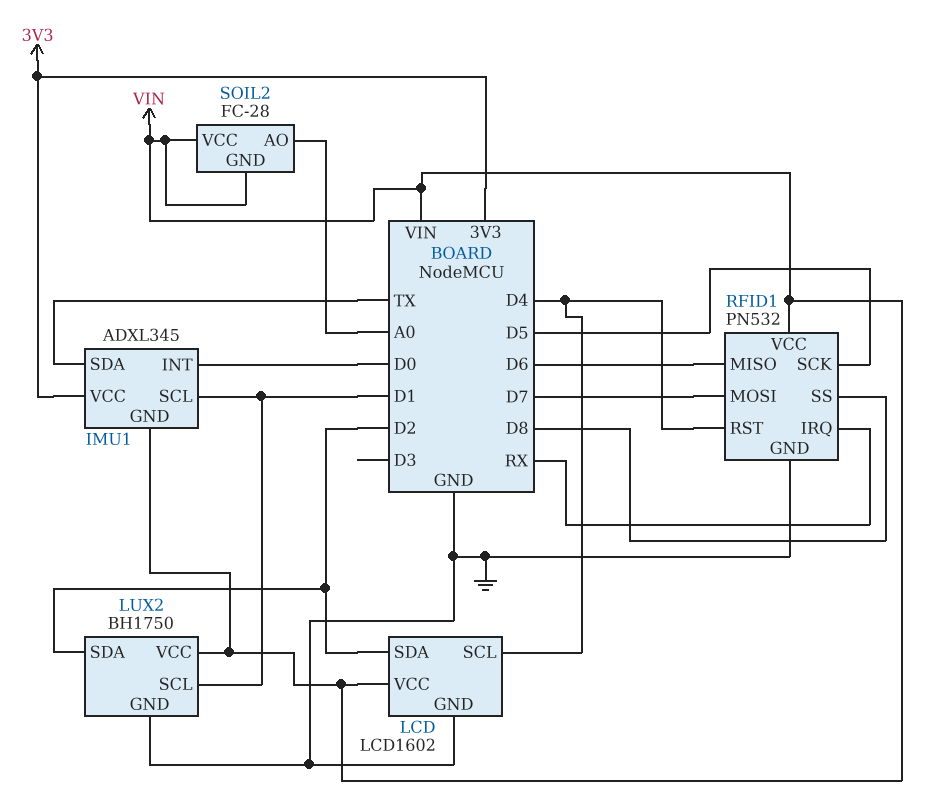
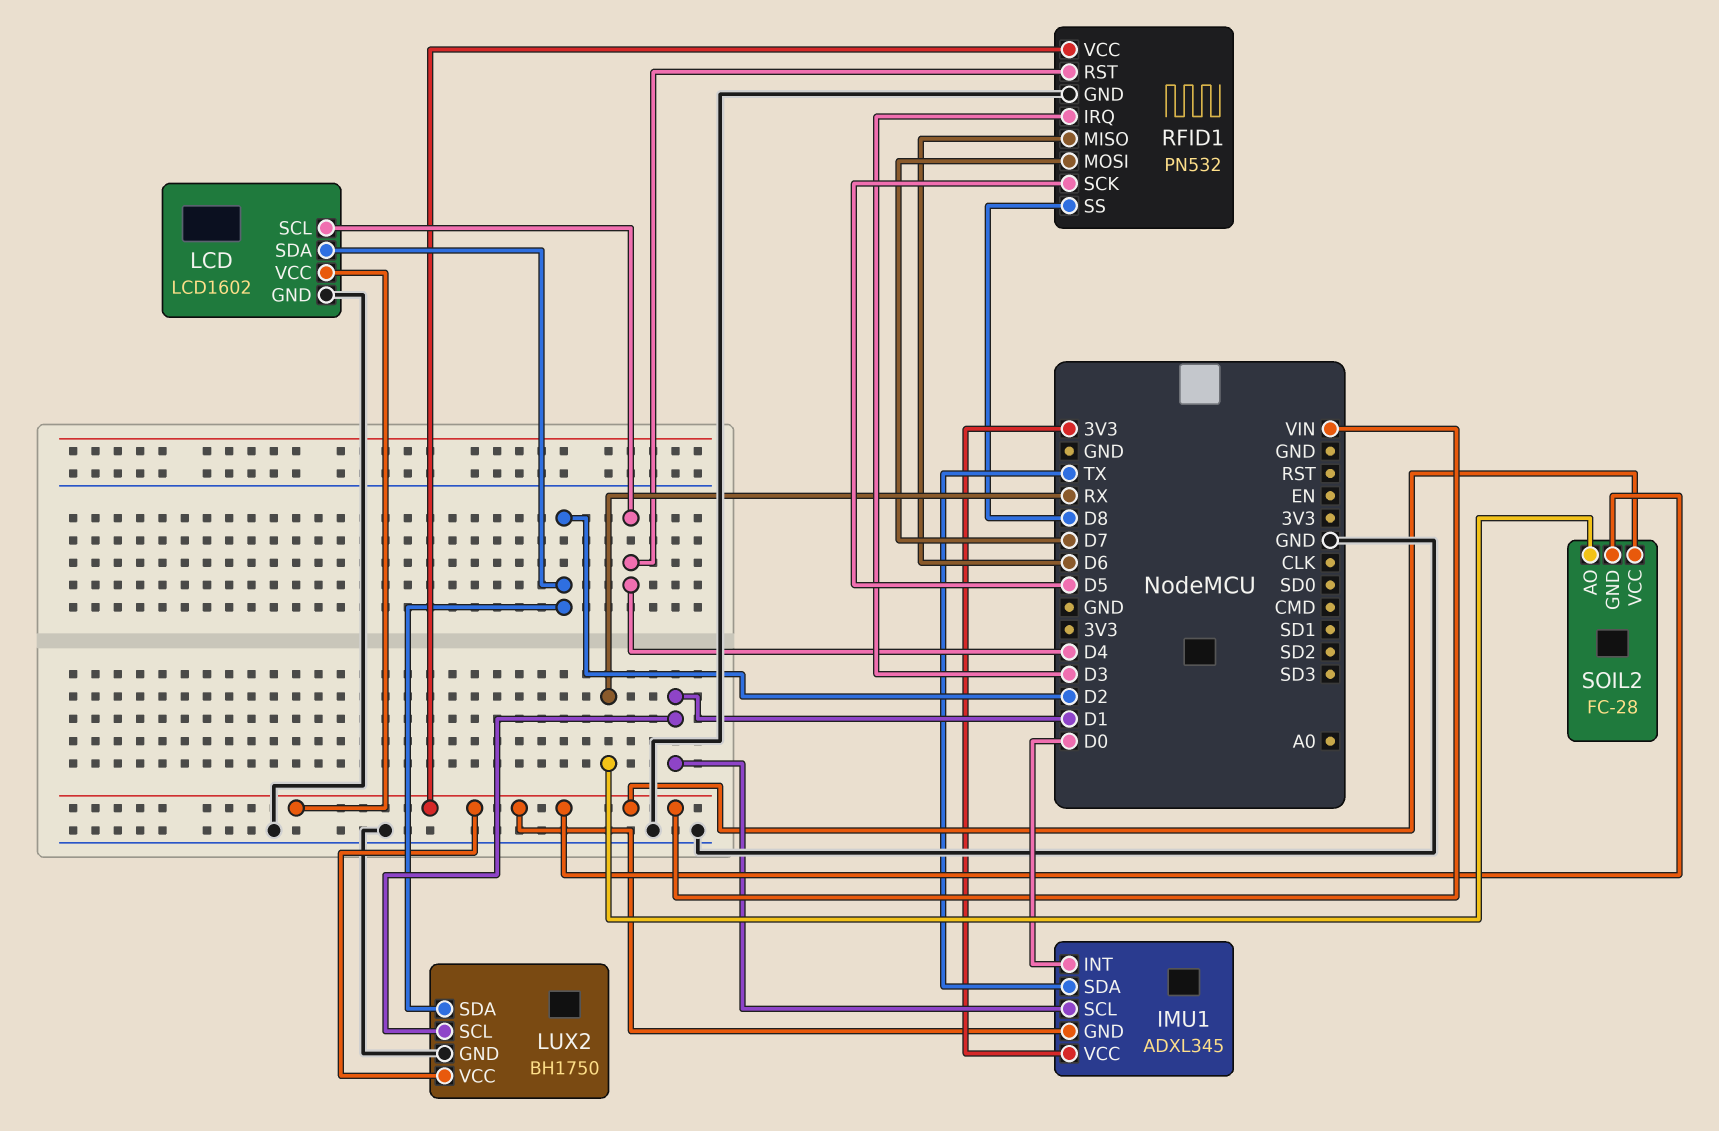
RFID1 pin IRQ: RX -> D3
SOIL2 pin AO: A0 -> RX

